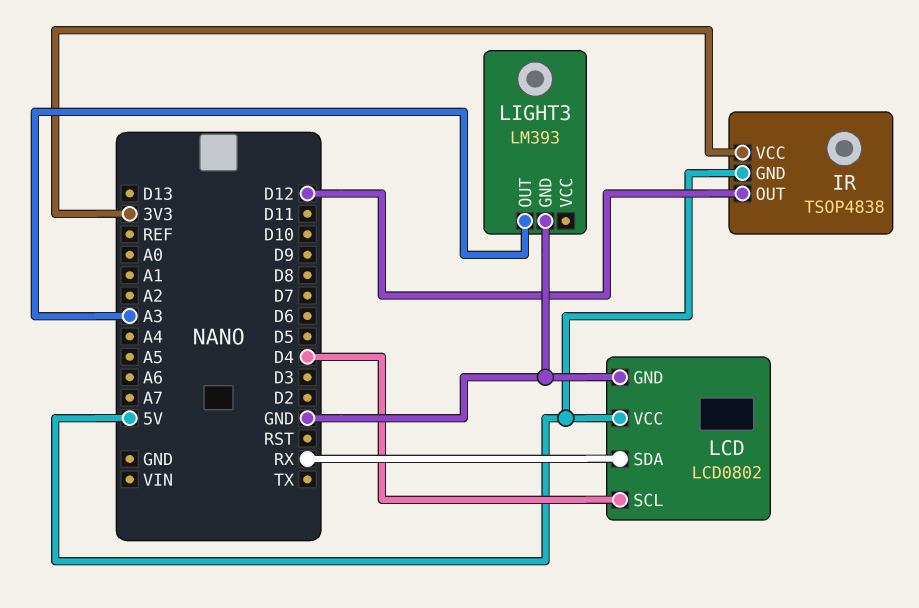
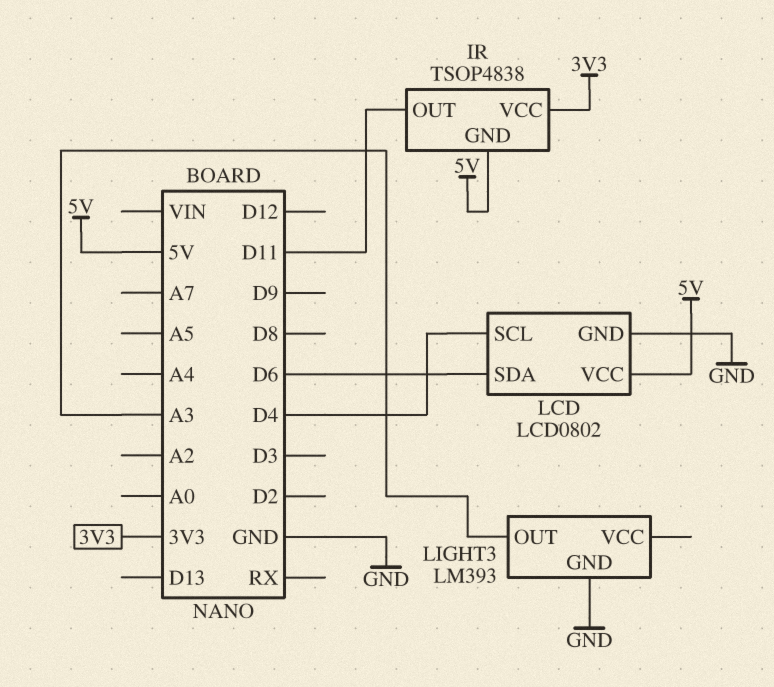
IR pin OUT: D12 -> D11
LCD pin SDA: RX -> D6

